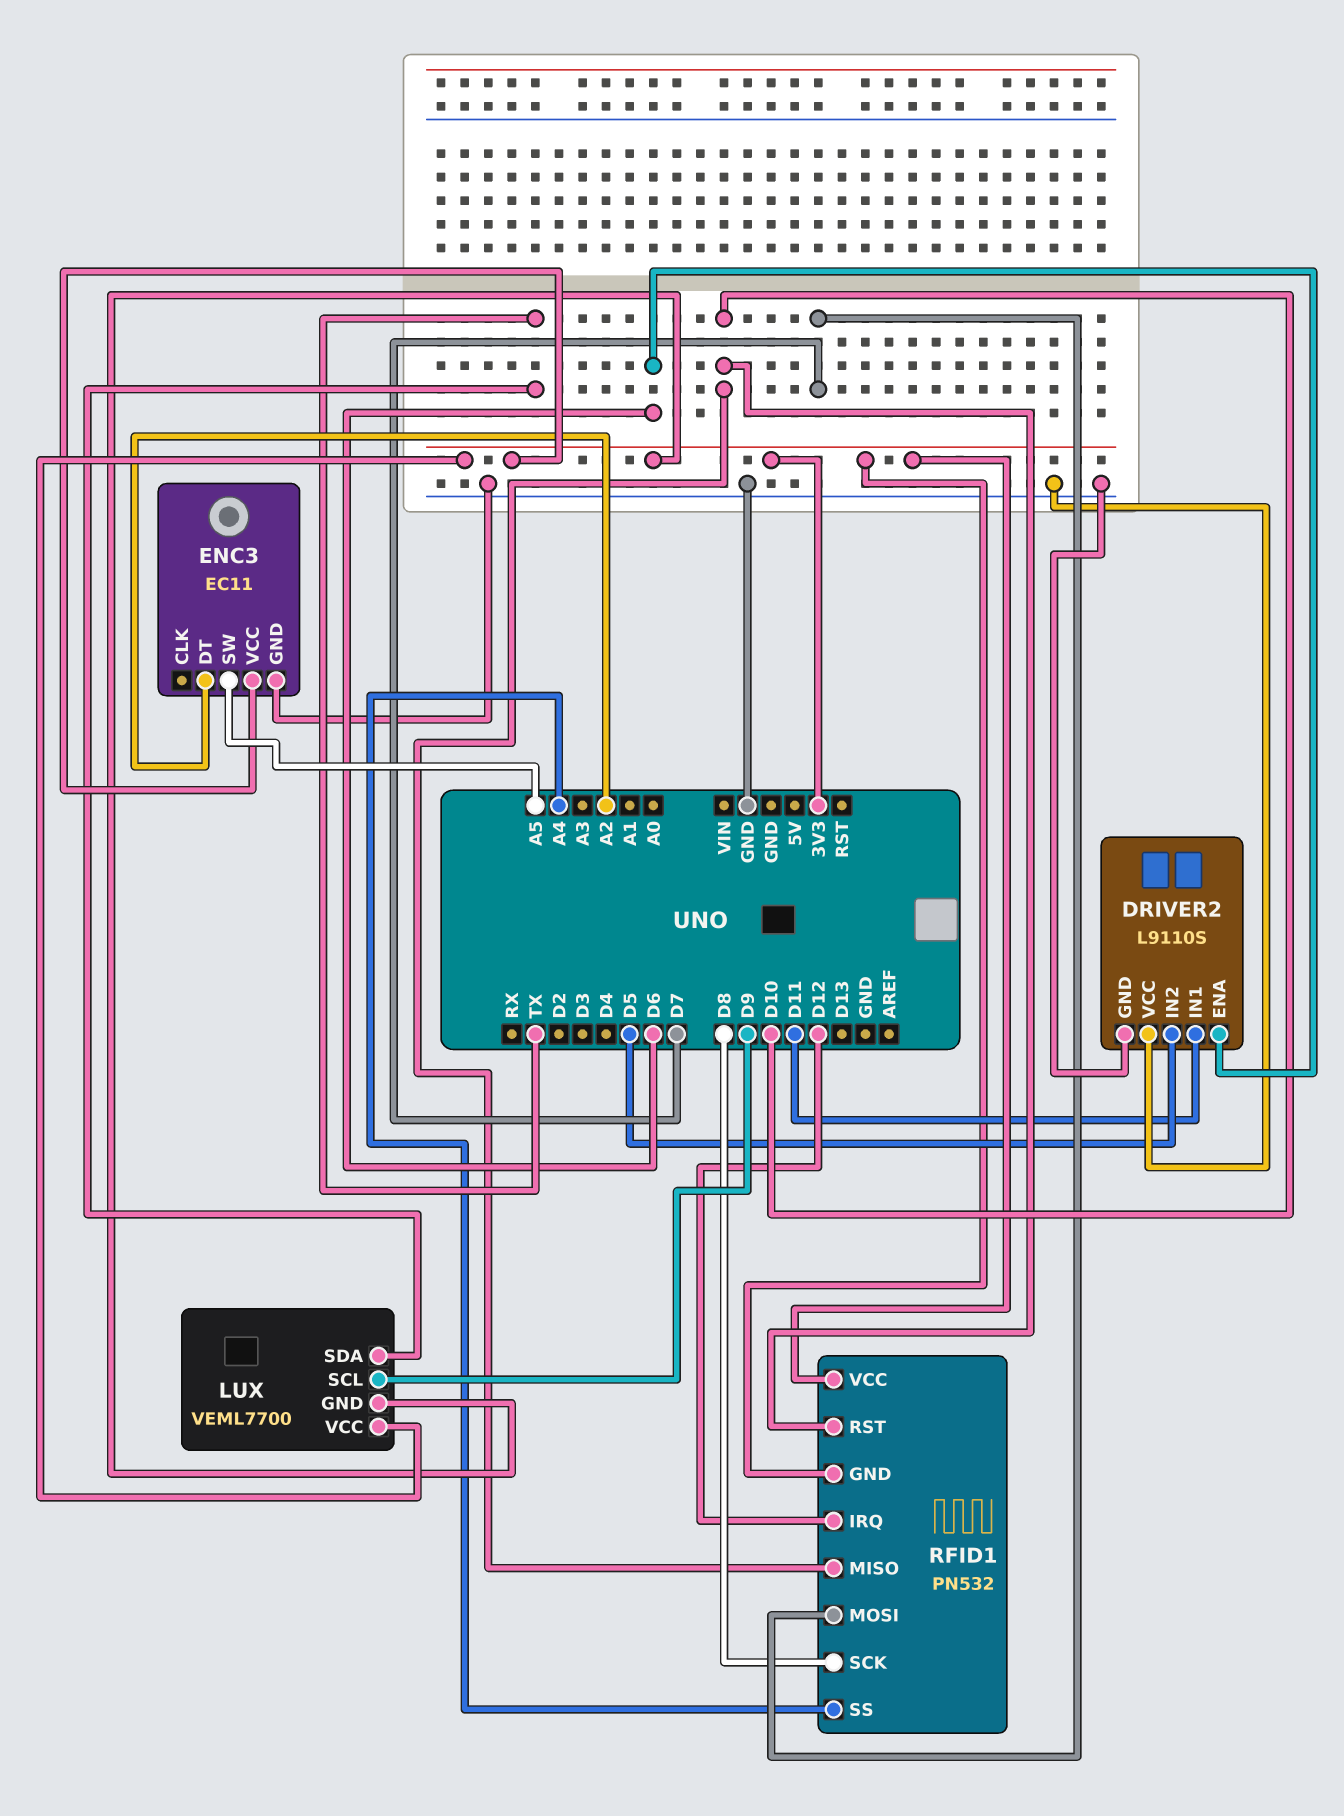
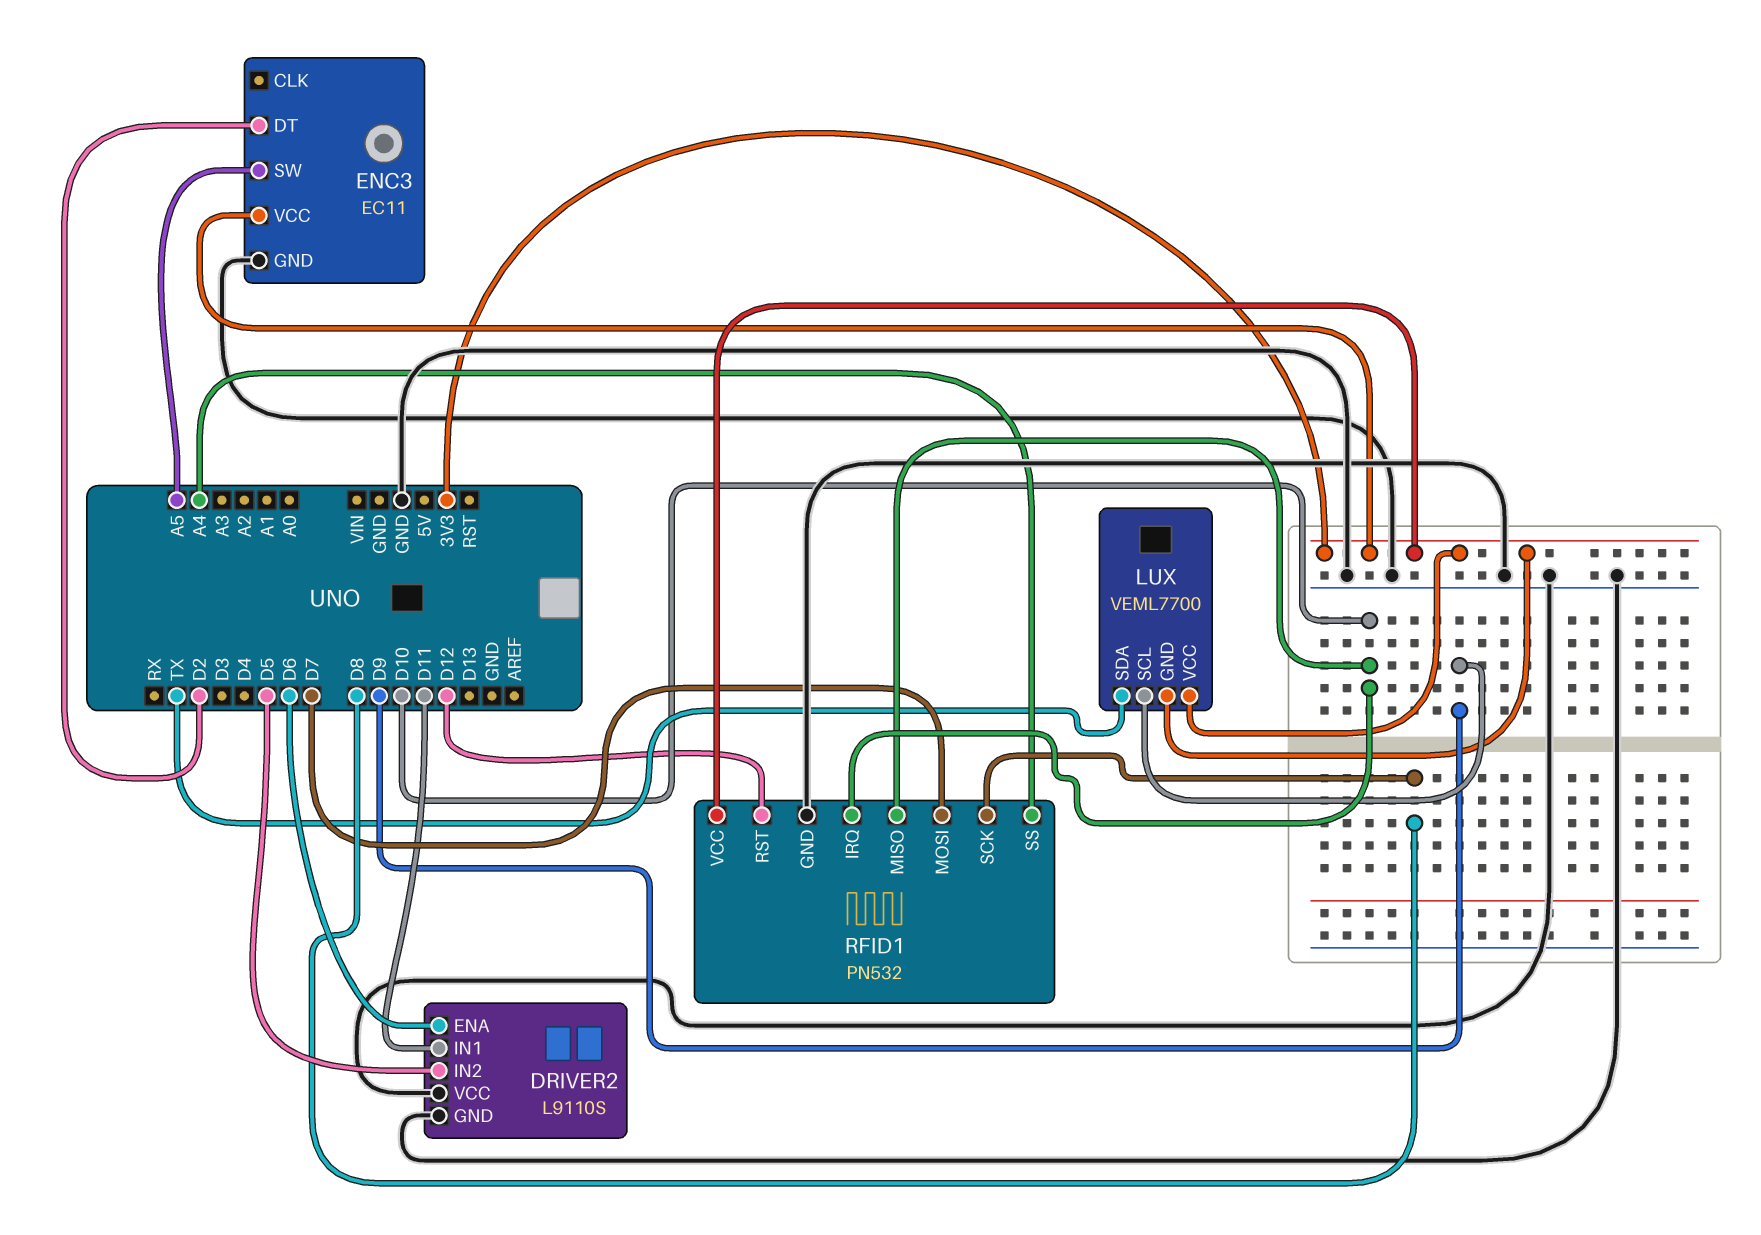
ENC3 pin DT: A2 -> D2
RFID1 pin GND: 3V3 -> GND
RFID1 pin IRQ: D12 -> D10
RFID1 pin RST: D10 -> D12

